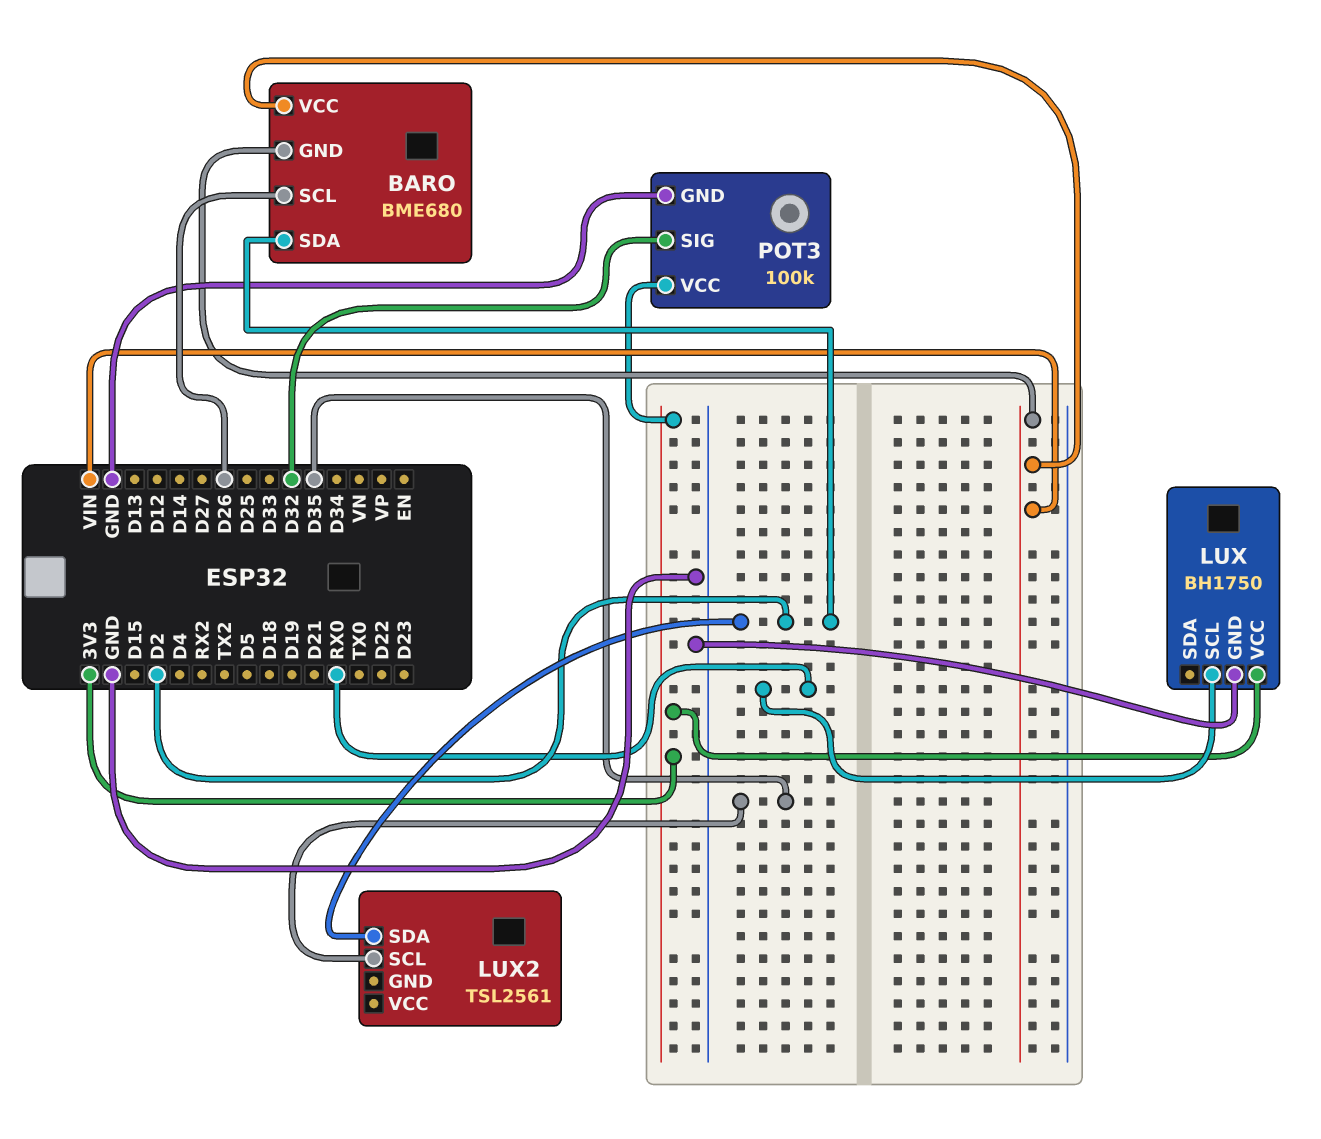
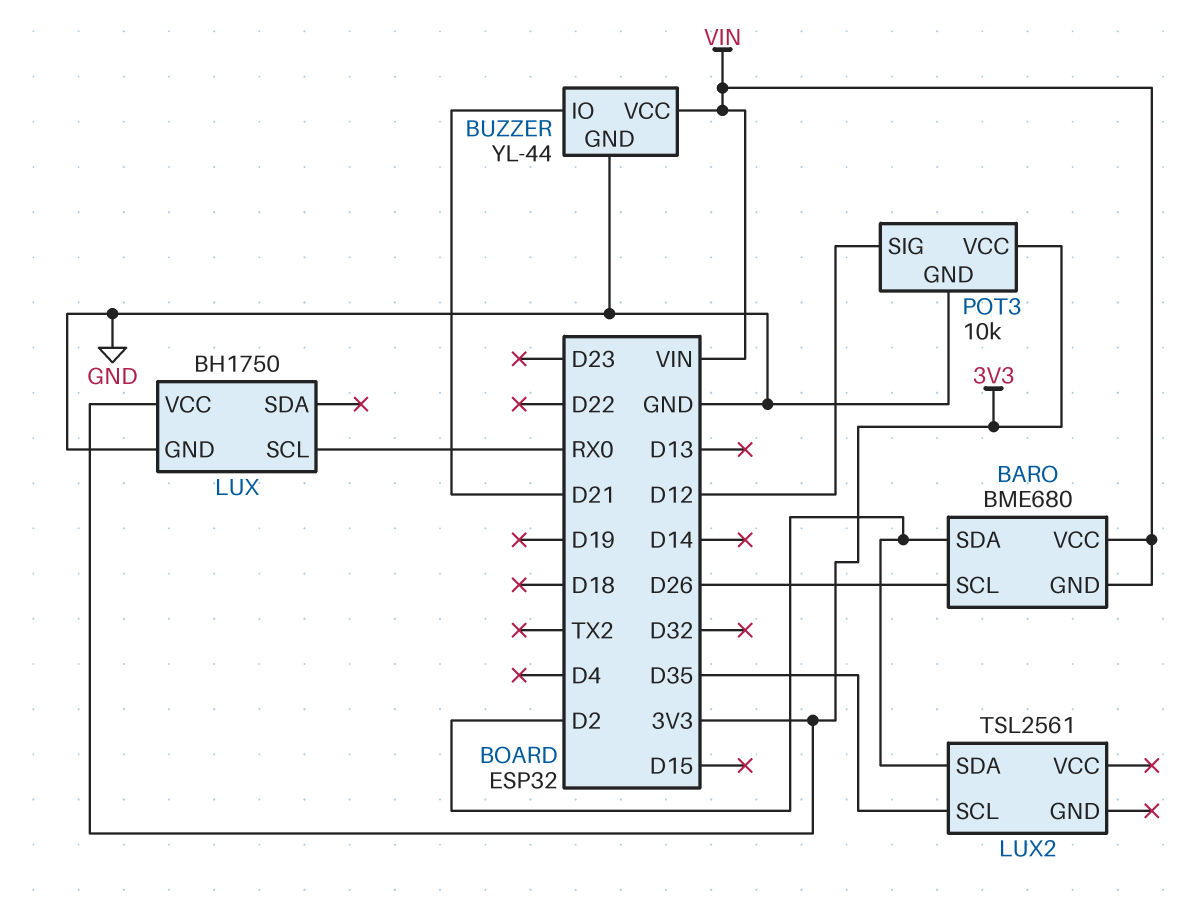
BUZZER: none -> YL-44
BUZZER pin GND: none -> GND
BUZZER pin IO: none -> D21
BUZZER pin VCC: none -> VIN
POT3: 100k -> 10k
POT3 pin SIG: D32 -> D12

